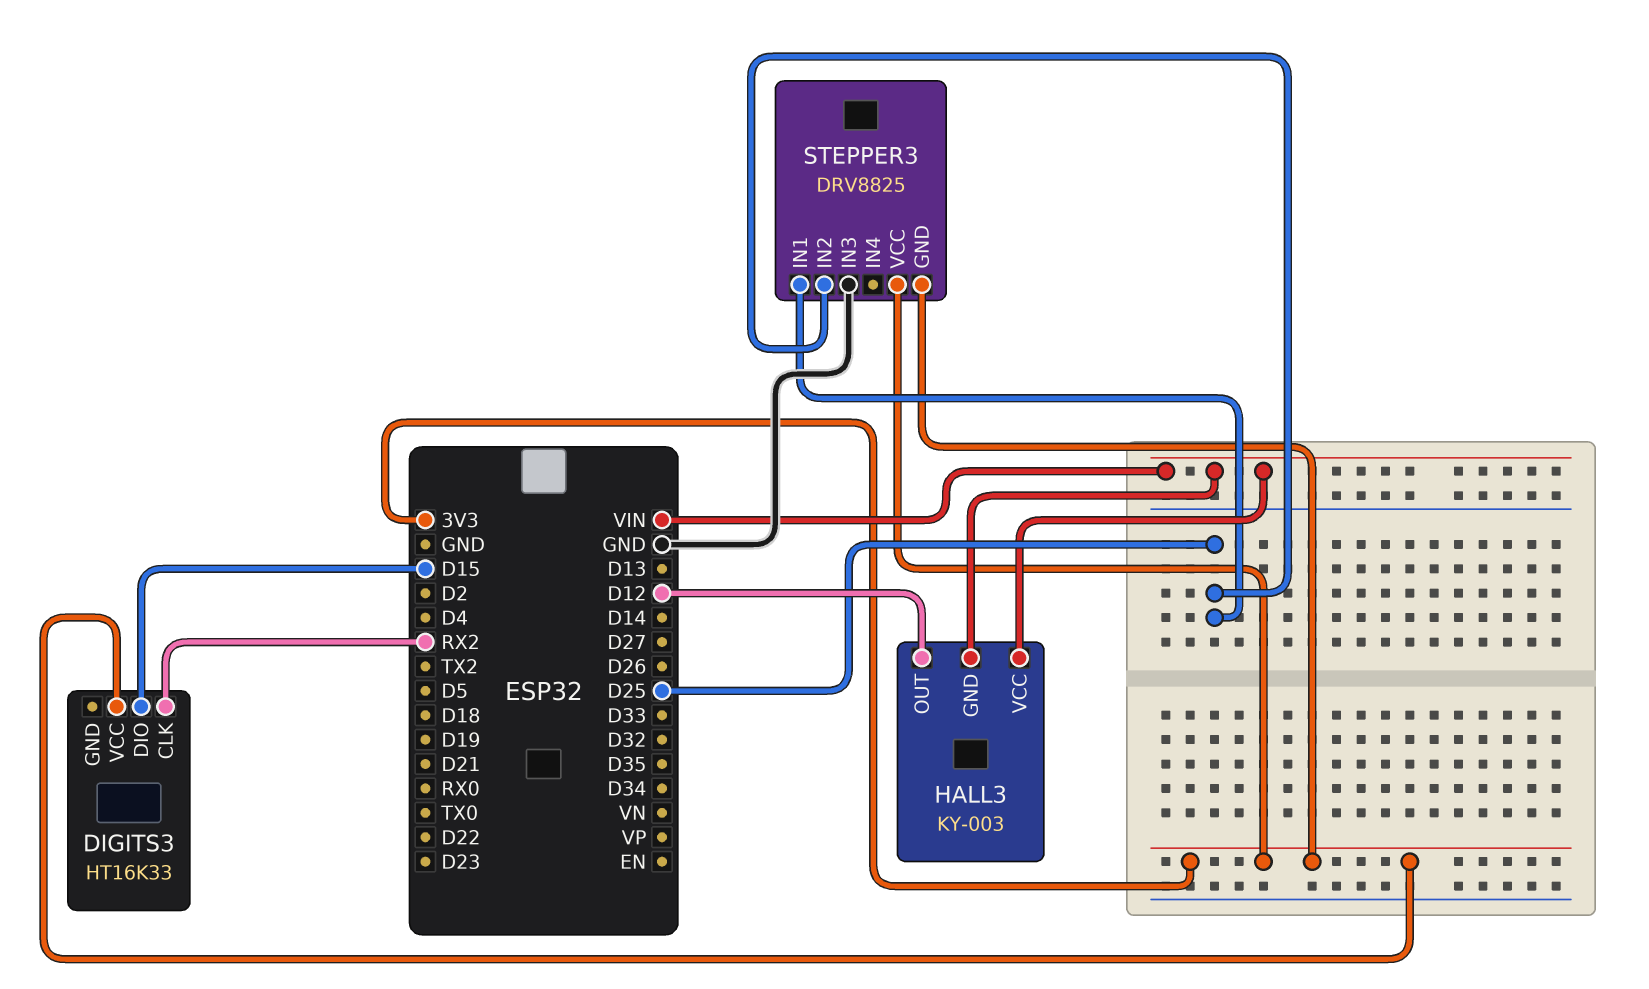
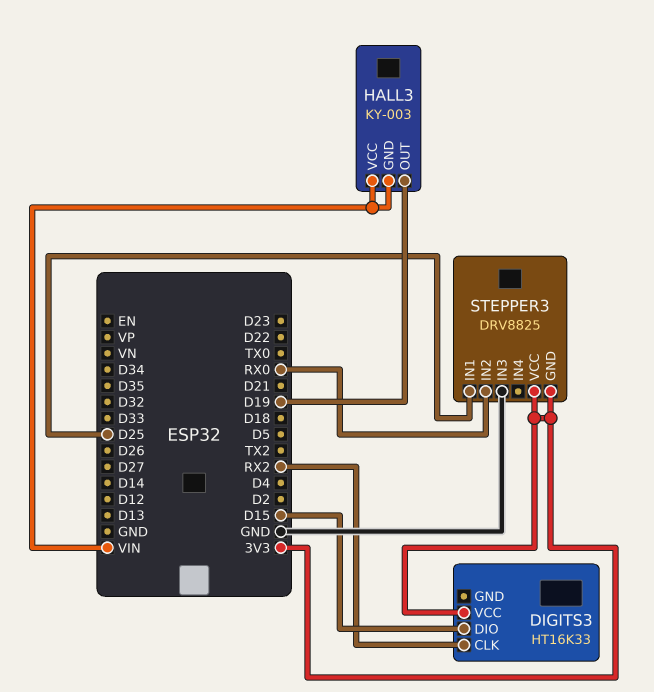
HALL3 pin OUT: D12 -> D19
STEPPER3 pin IN2: D25 -> RX0

